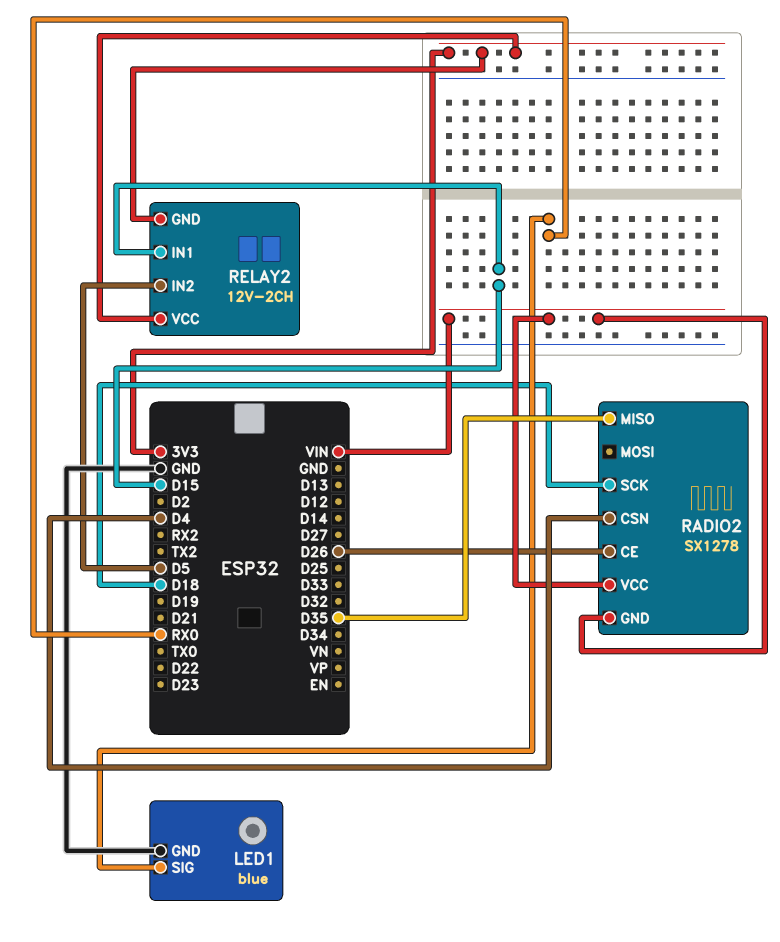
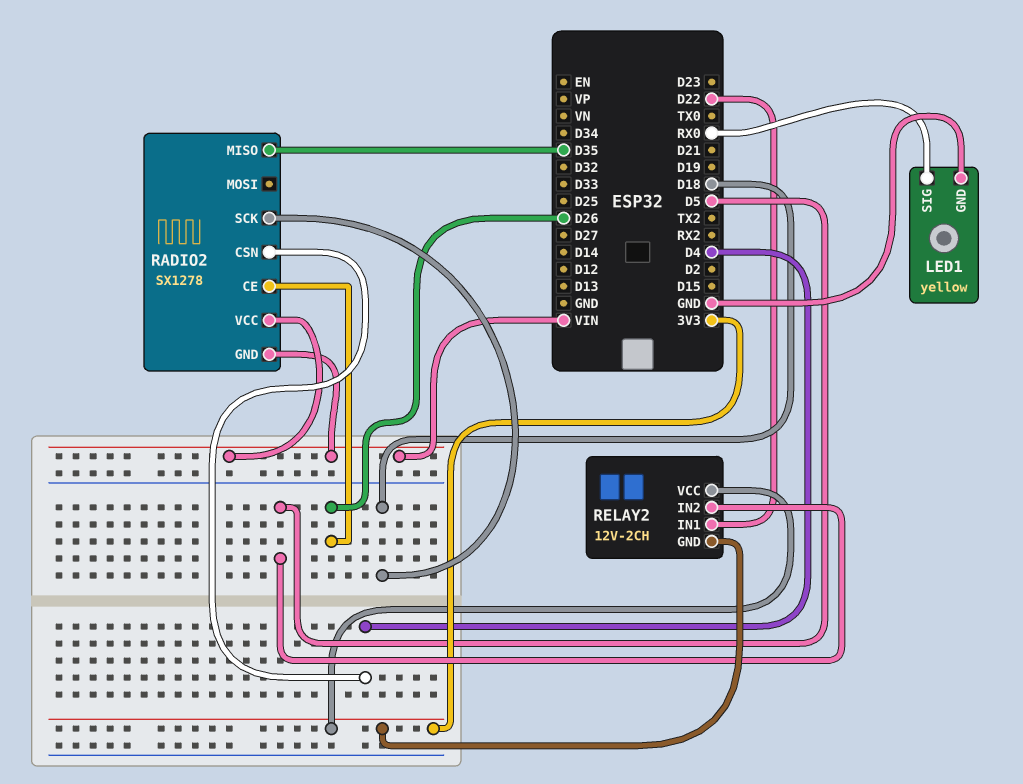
LED1: blue -> yellow
RELAY2 pin IN1: D15 -> D22

